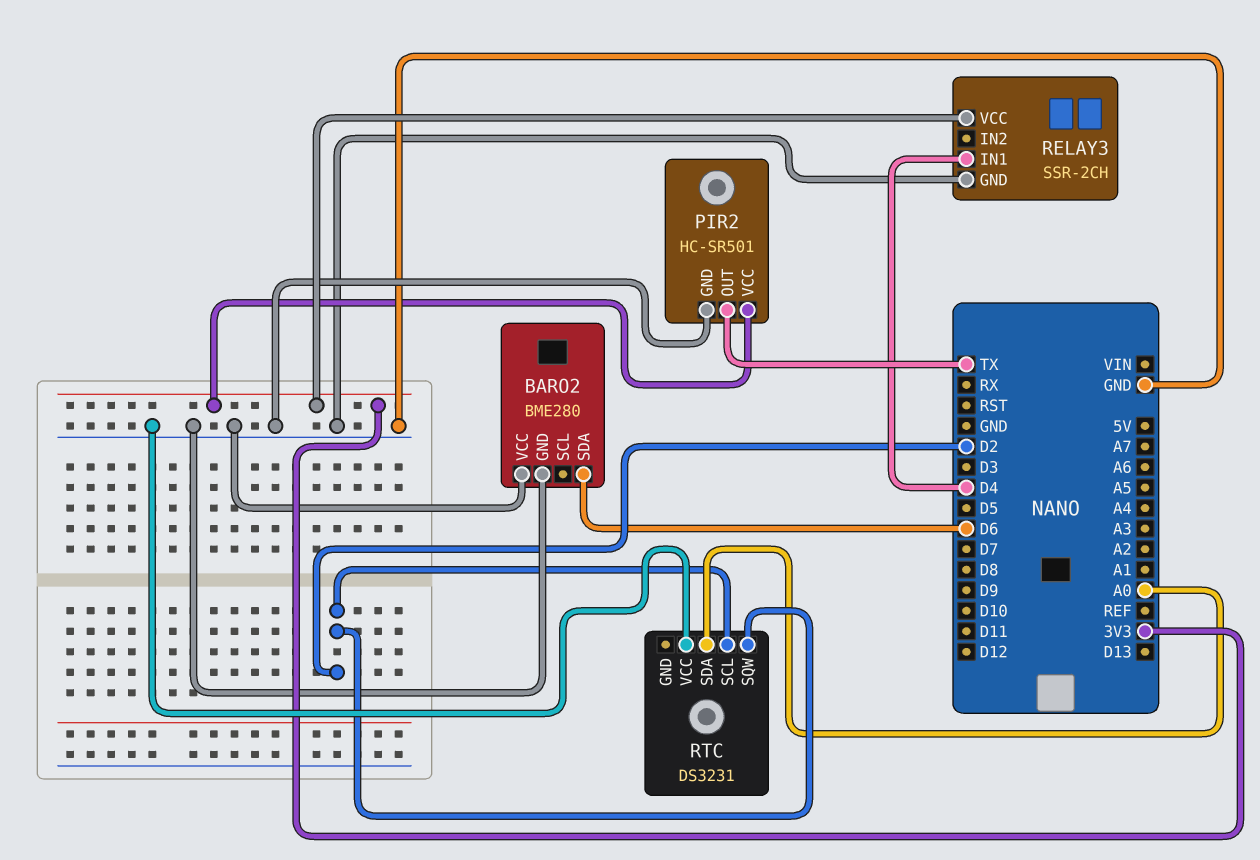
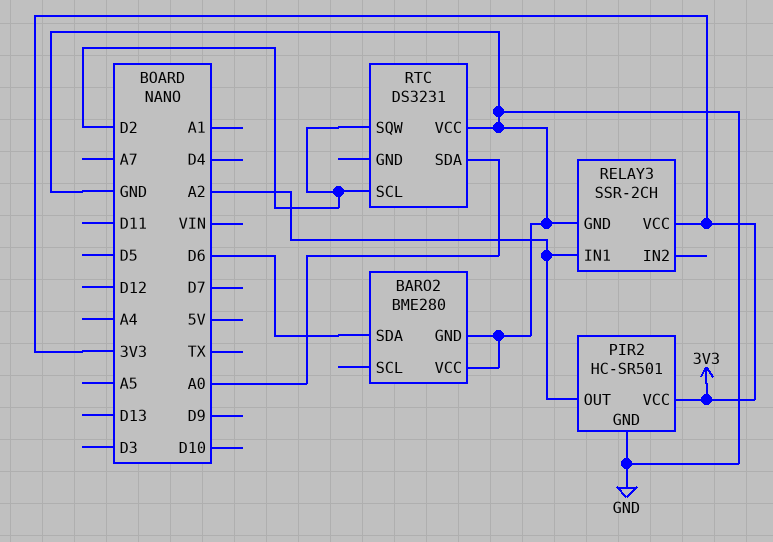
PIR2 pin OUT: TX -> A2
RELAY3 pin IN1: D4 -> A2

